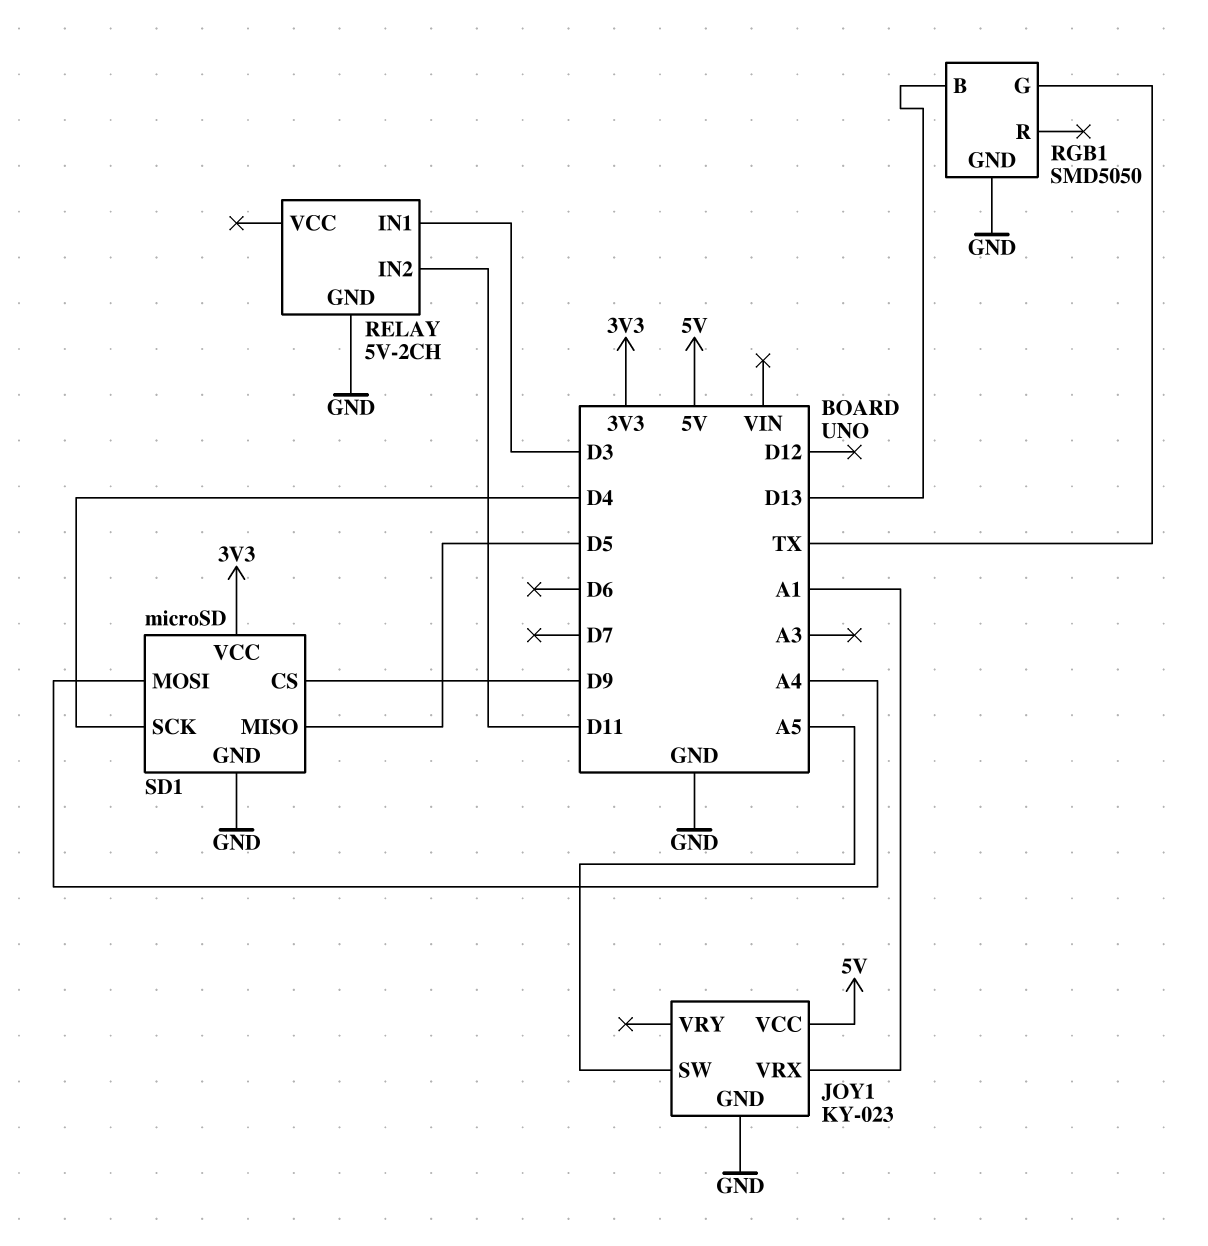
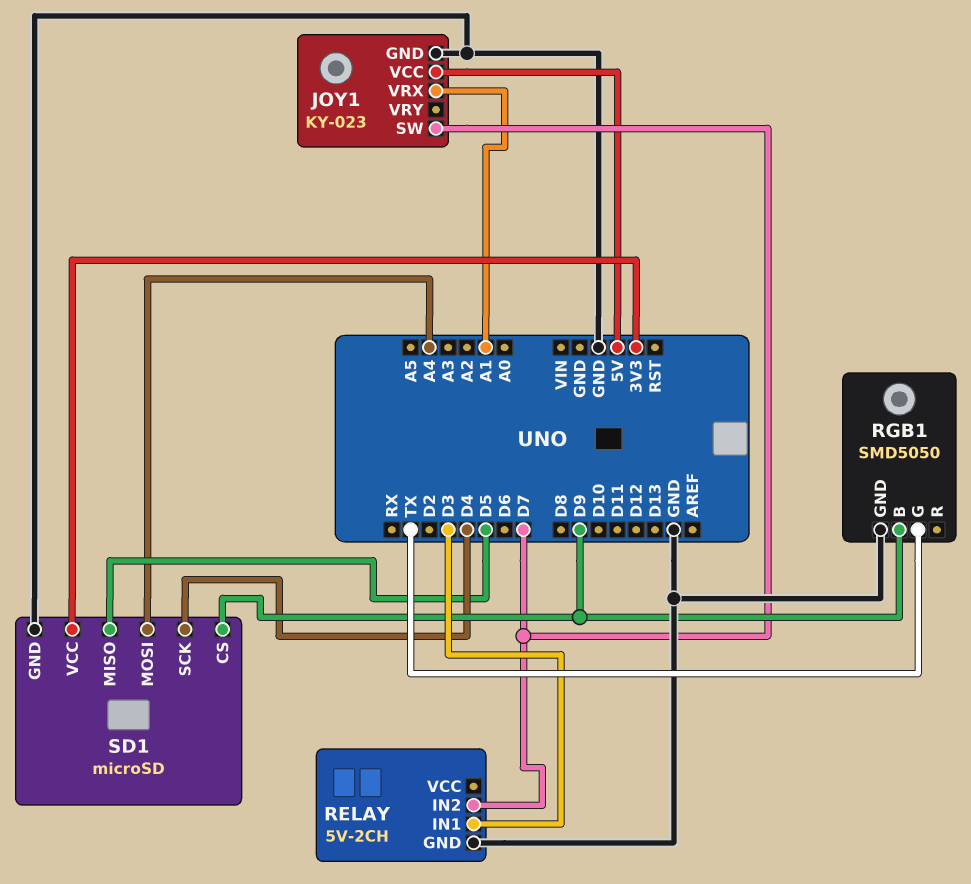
JOY1 pin SW: A5 -> D7
RELAY pin IN2: D11 -> D7
RGB1 pin B: D13 -> D9

